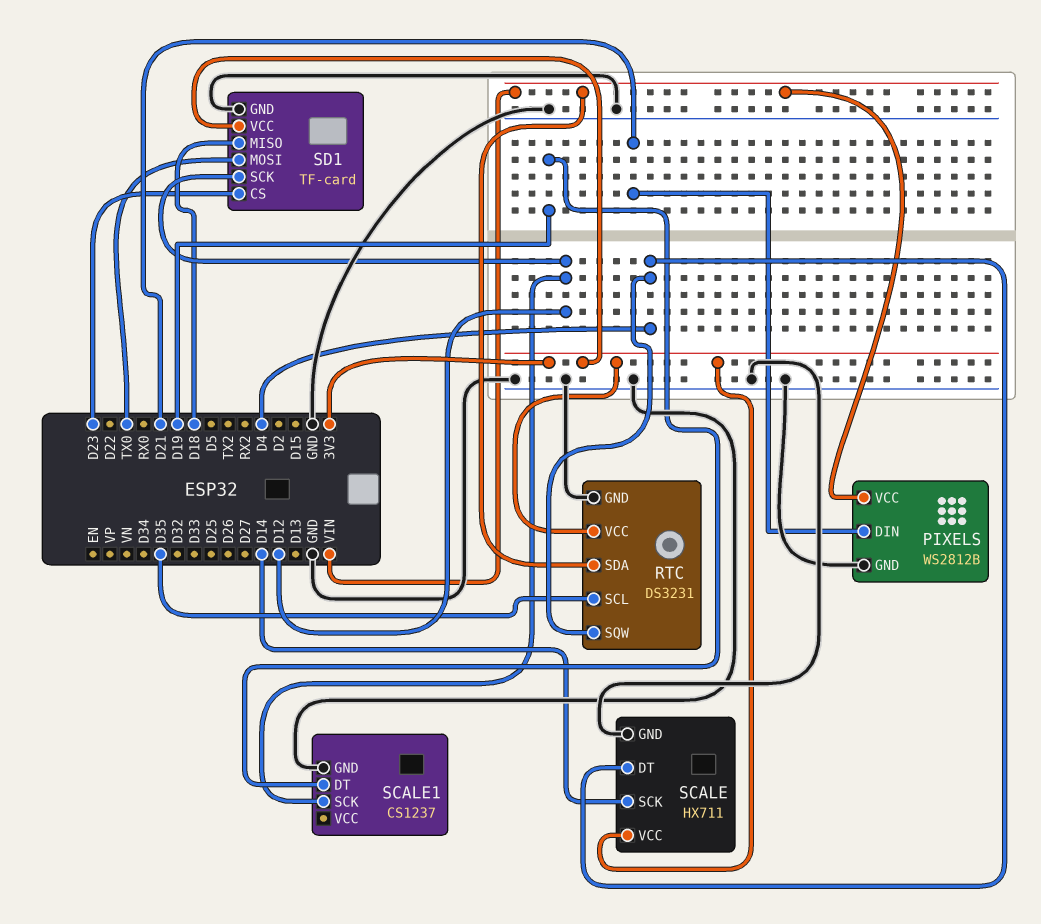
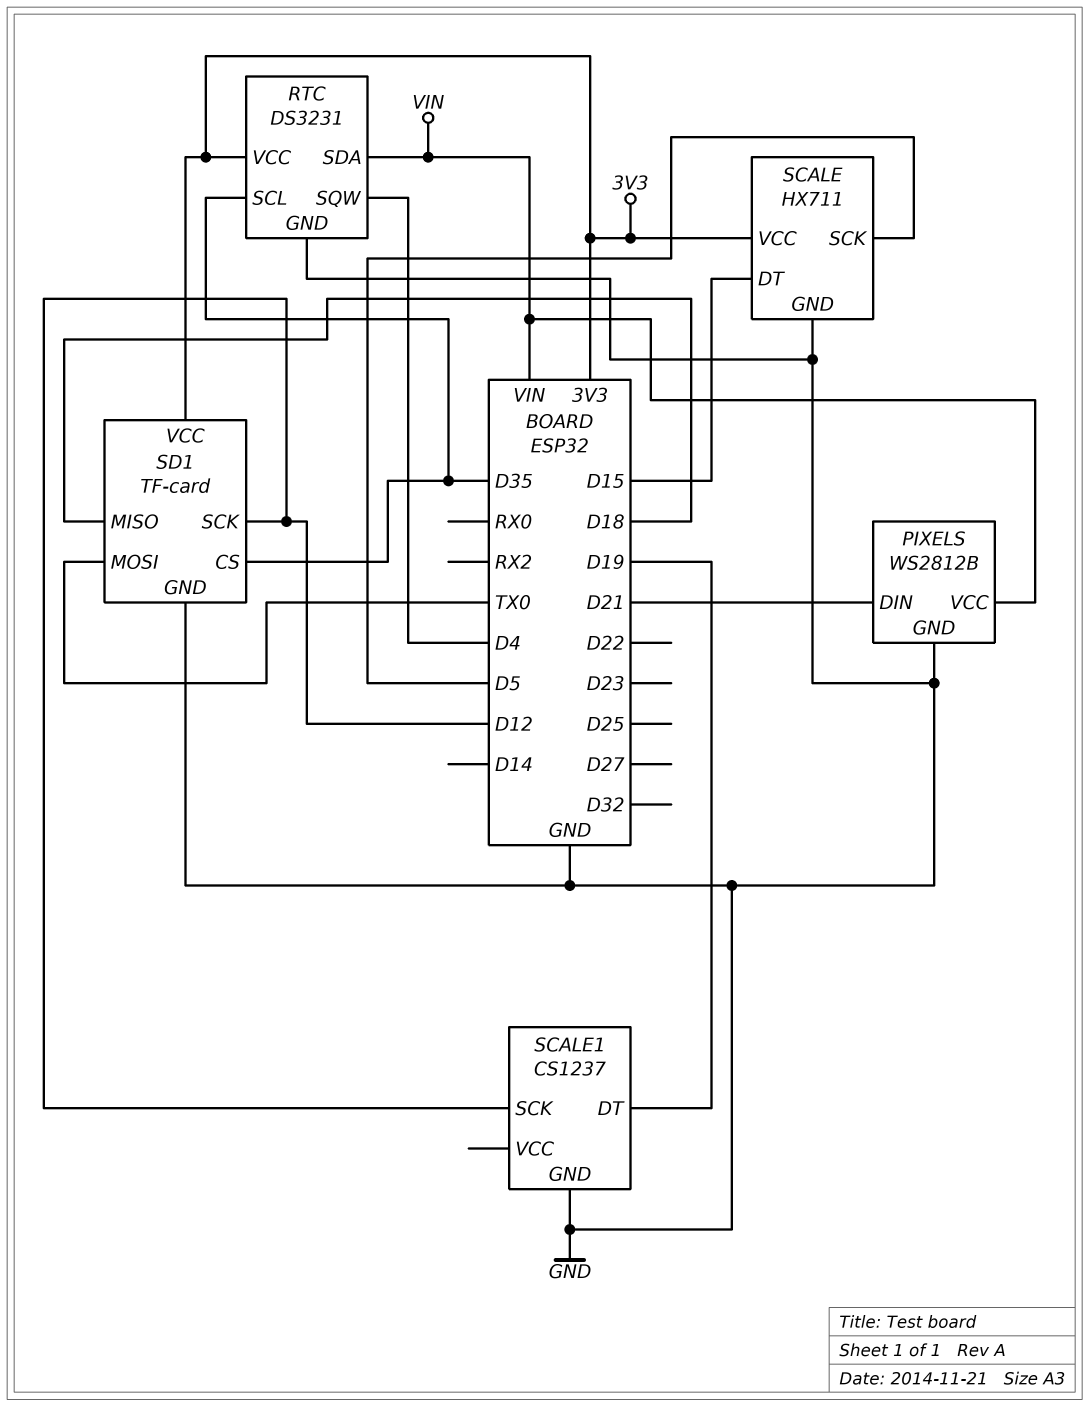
SCALE pin DT: D4 -> D15
SCALE pin SCK: D14 -> D5
SD1 pin CS: D23 -> D35

